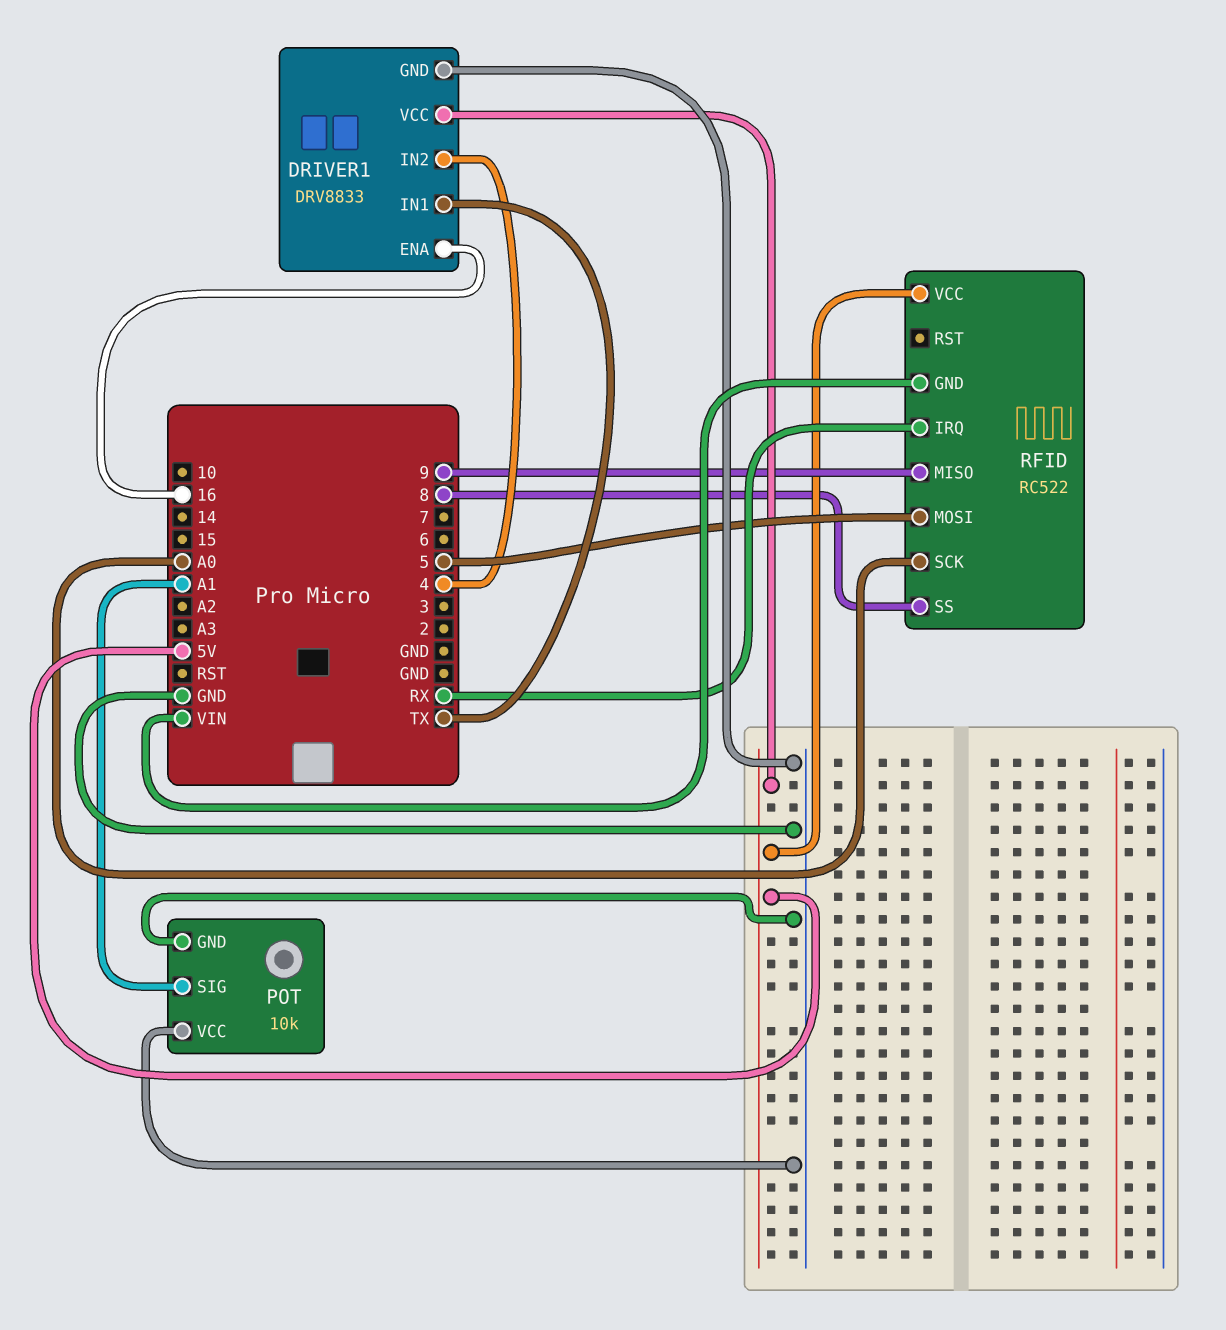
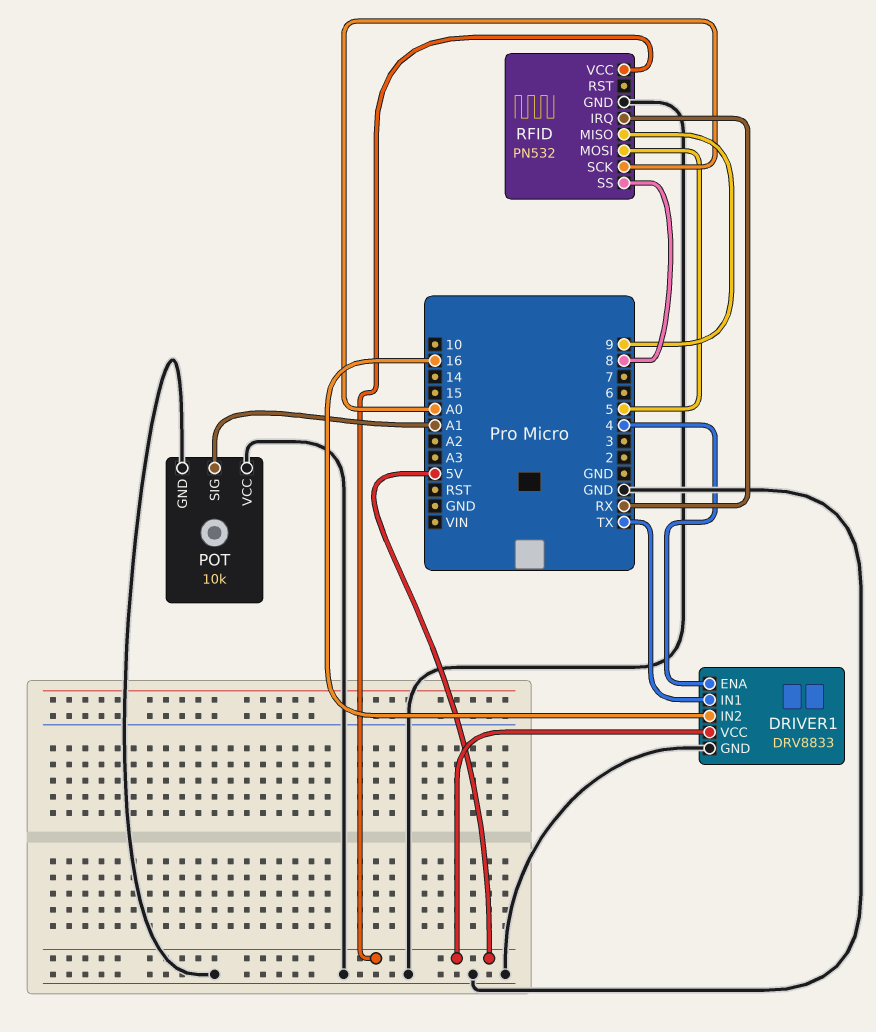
DRIVER1 pin ENA: 16 -> 4
DRIVER1 pin IN2: 4 -> 16
RFID: RC522 -> PN532
RFID pin GND: VIN -> GND

